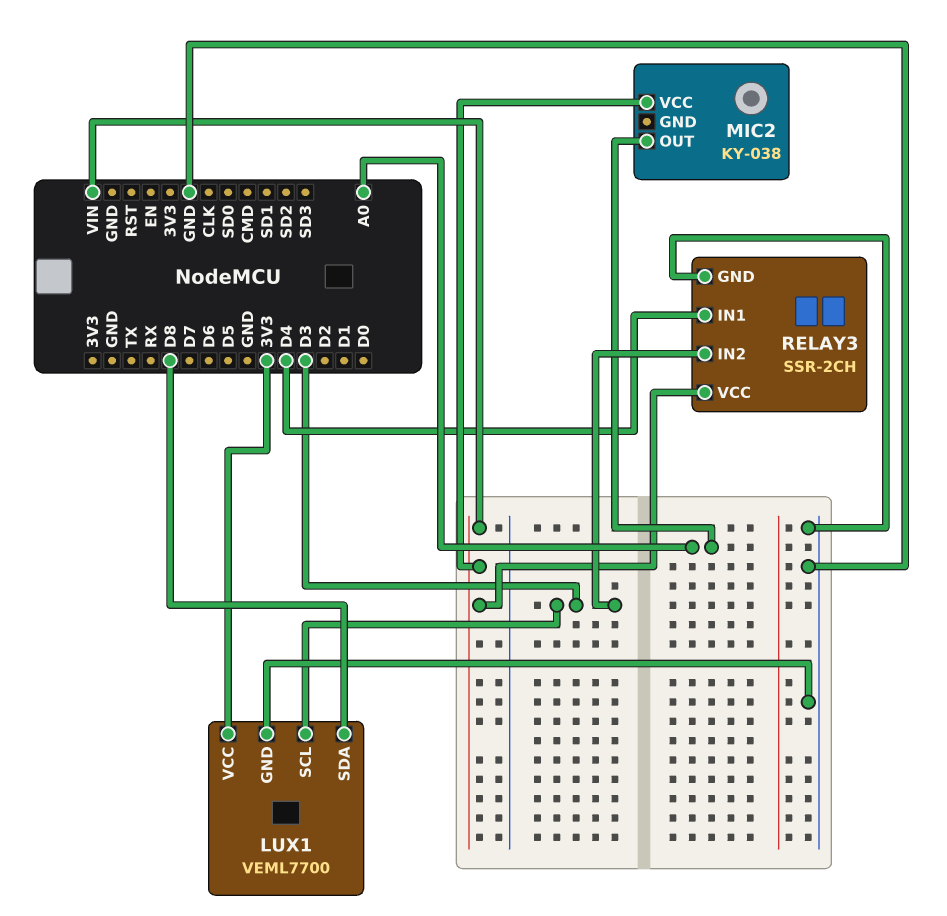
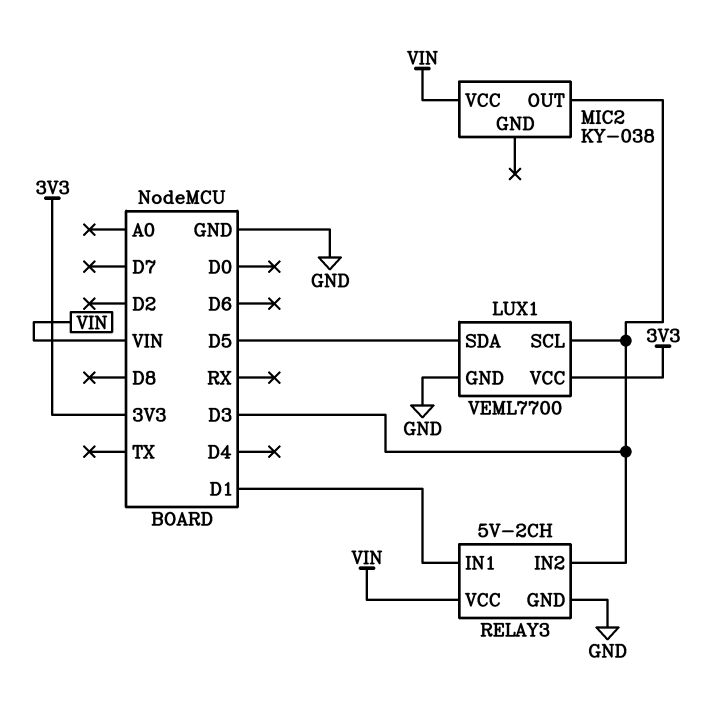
LUX1 pin SDA: D8 -> D5
MIC2 pin OUT: A0 -> D3
RELAY3: SSR-2CH -> 5V-2CH
RELAY3 pin IN1: D4 -> D1

